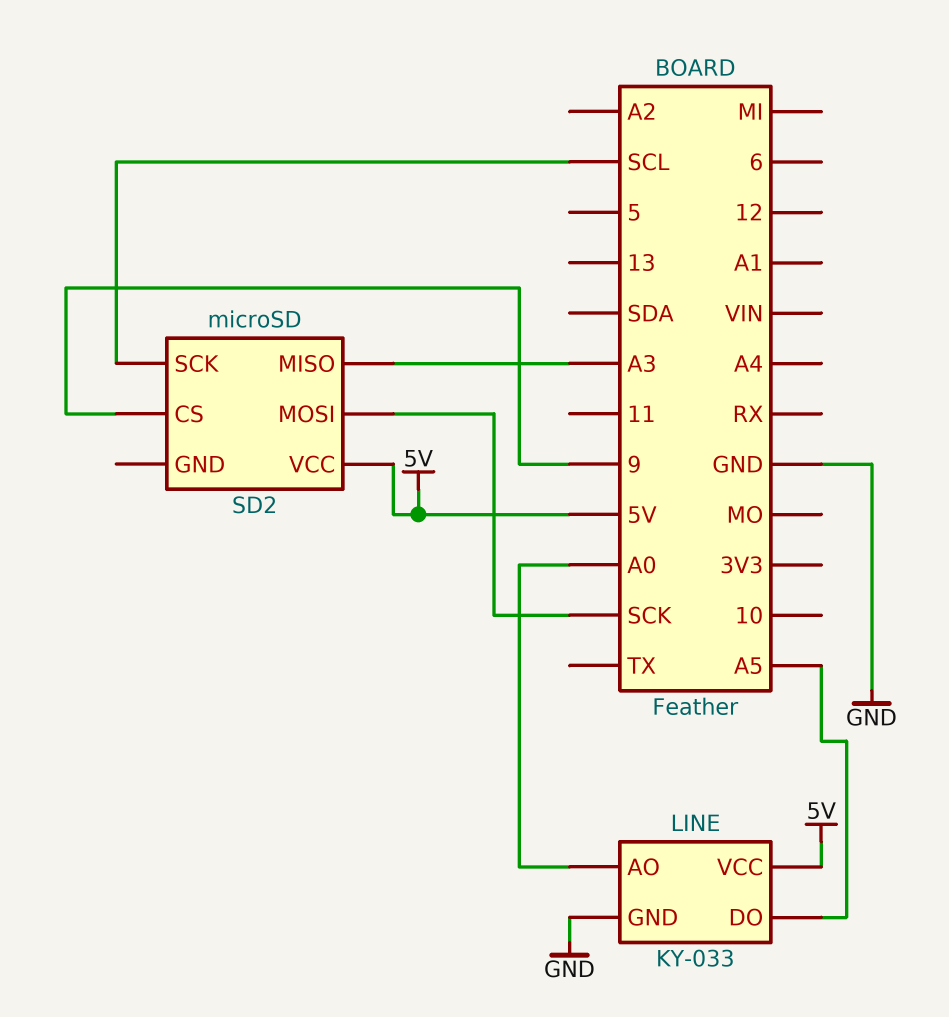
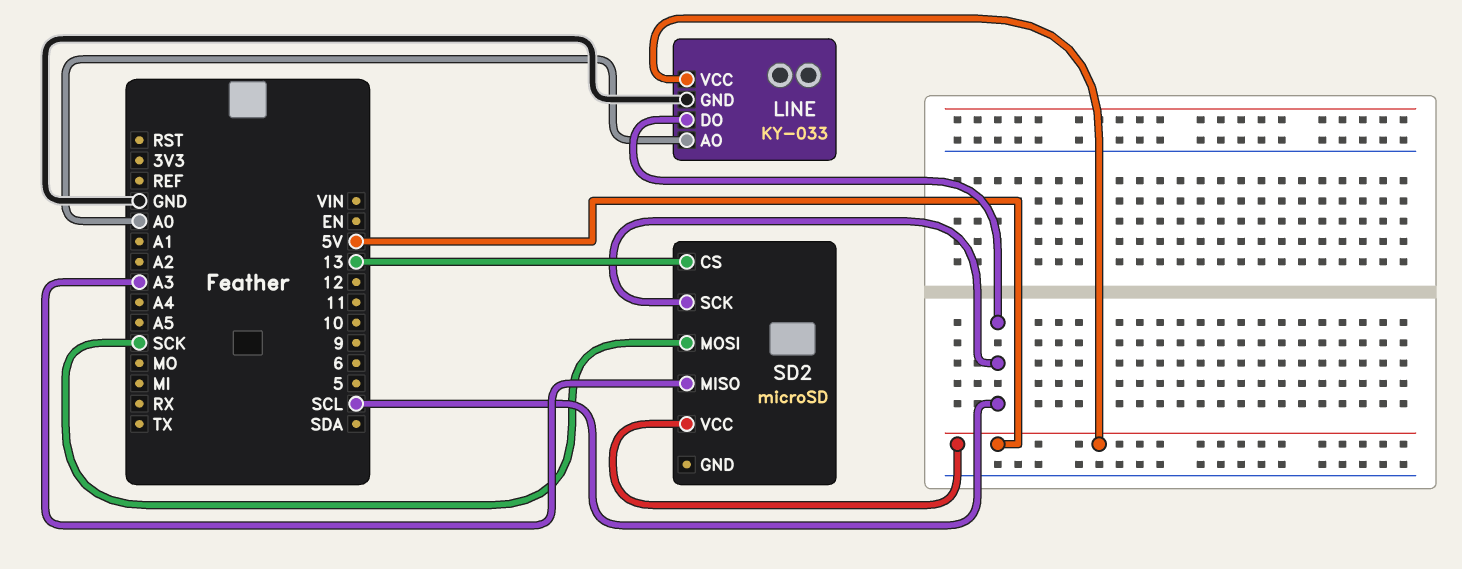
LINE pin DO: A5 -> SCL
SD2 pin CS: 9 -> 13

